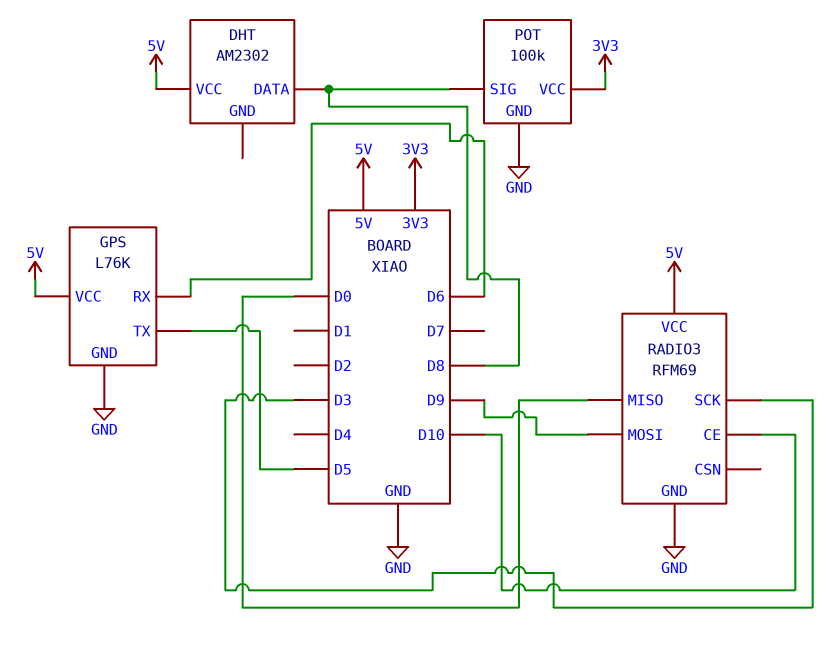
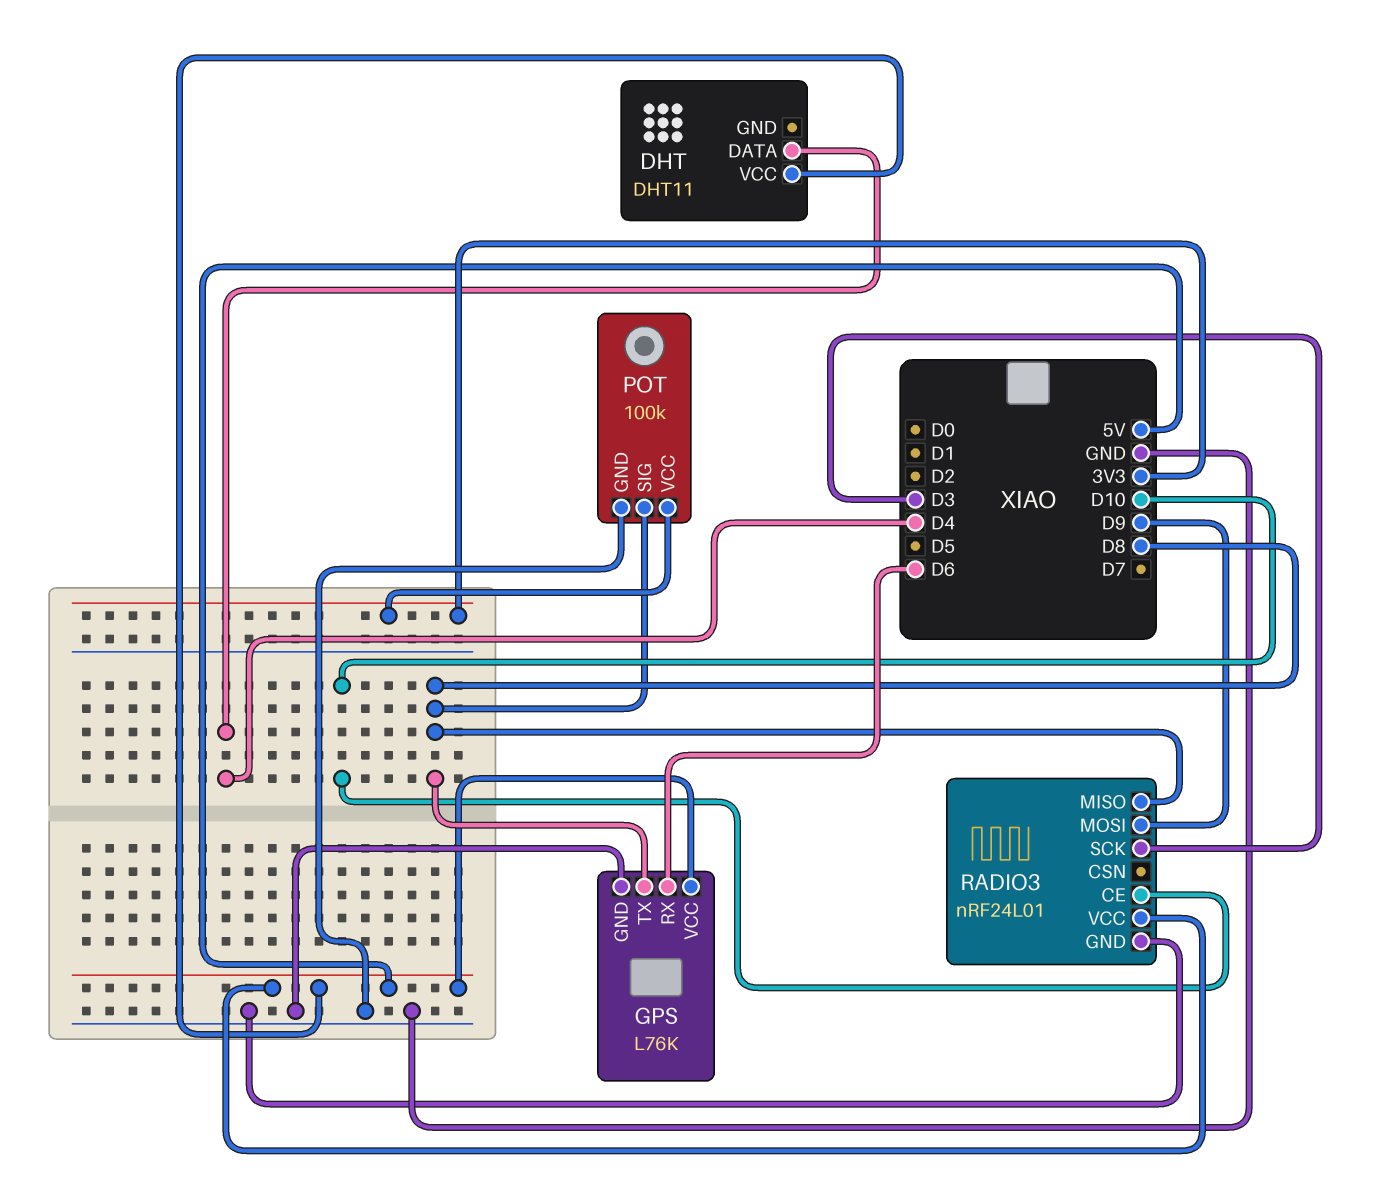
DHT: AM2302 -> DHT11
DHT pin DATA: D8 -> D4
GPS pin TX: D5 -> D8
RADIO3: RFM69 -> nRF24L01
RADIO3 pin MISO: D0 -> D8

